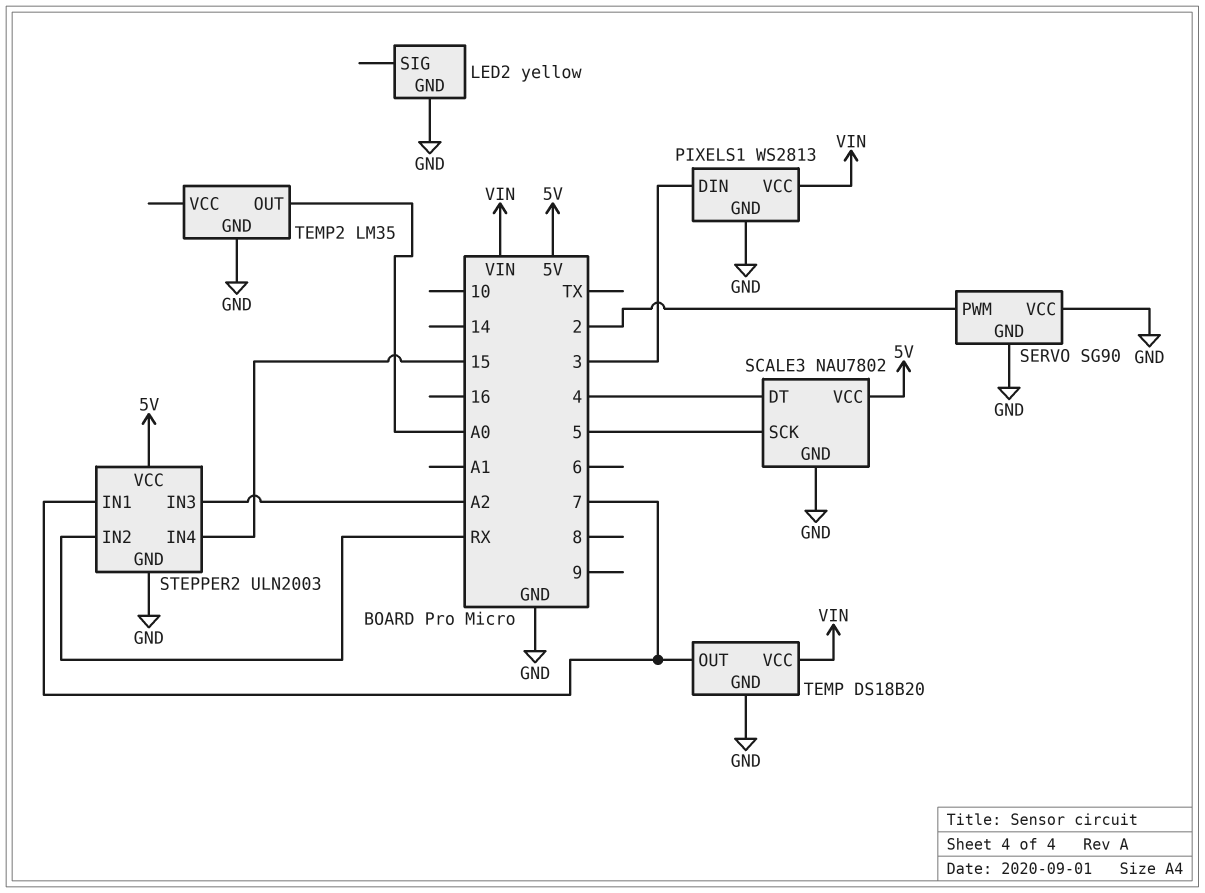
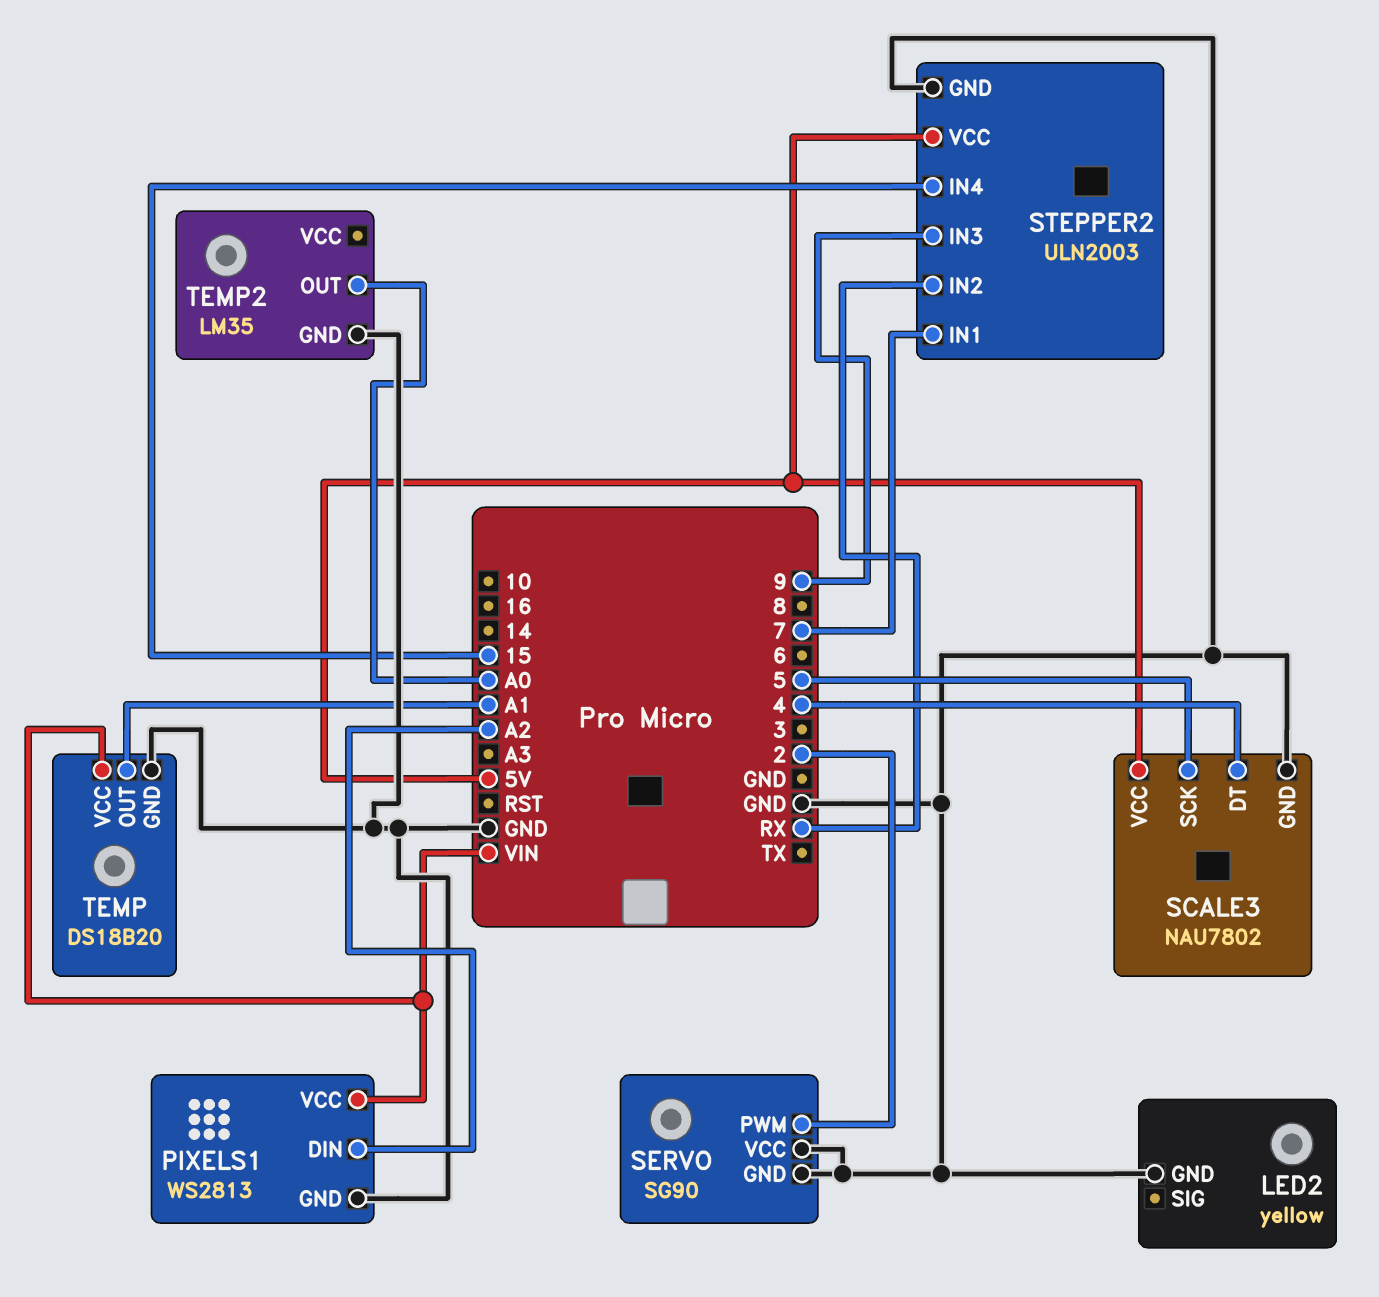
PIXELS1 pin DIN: 3 -> A2
STEPPER2 pin IN3: A2 -> 9
TEMP pin OUT: 7 -> A1

